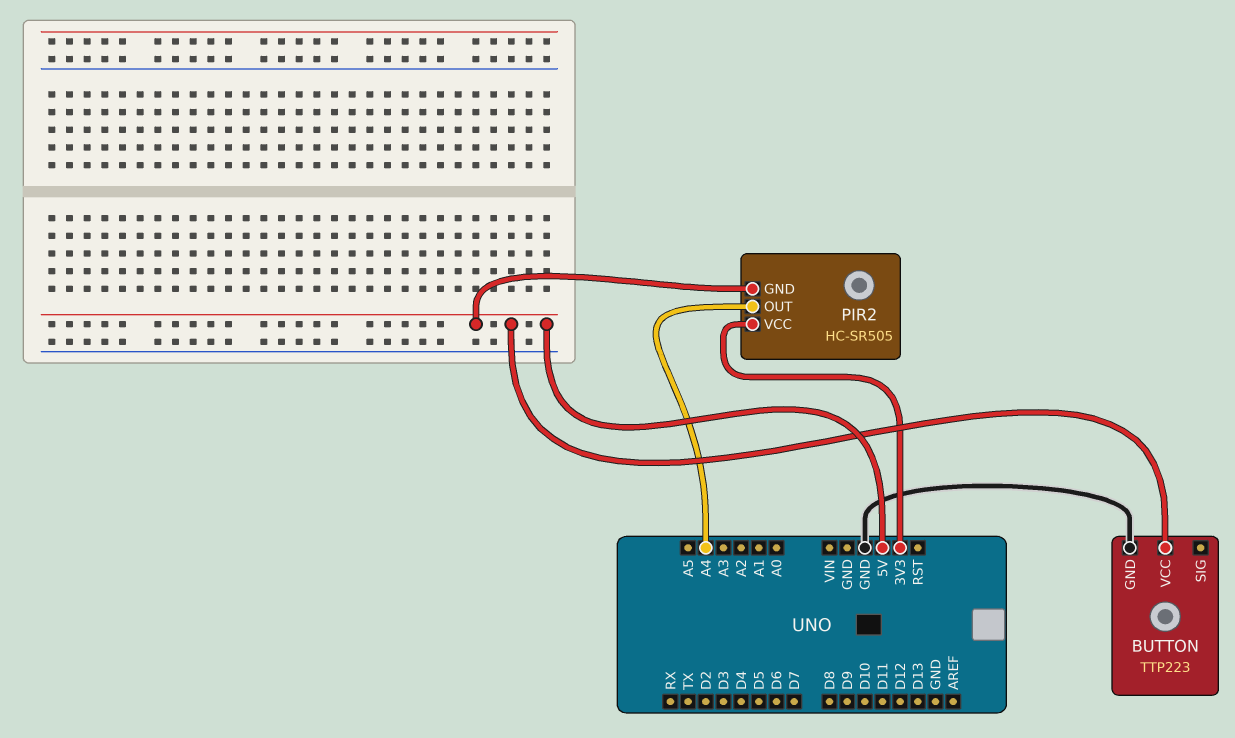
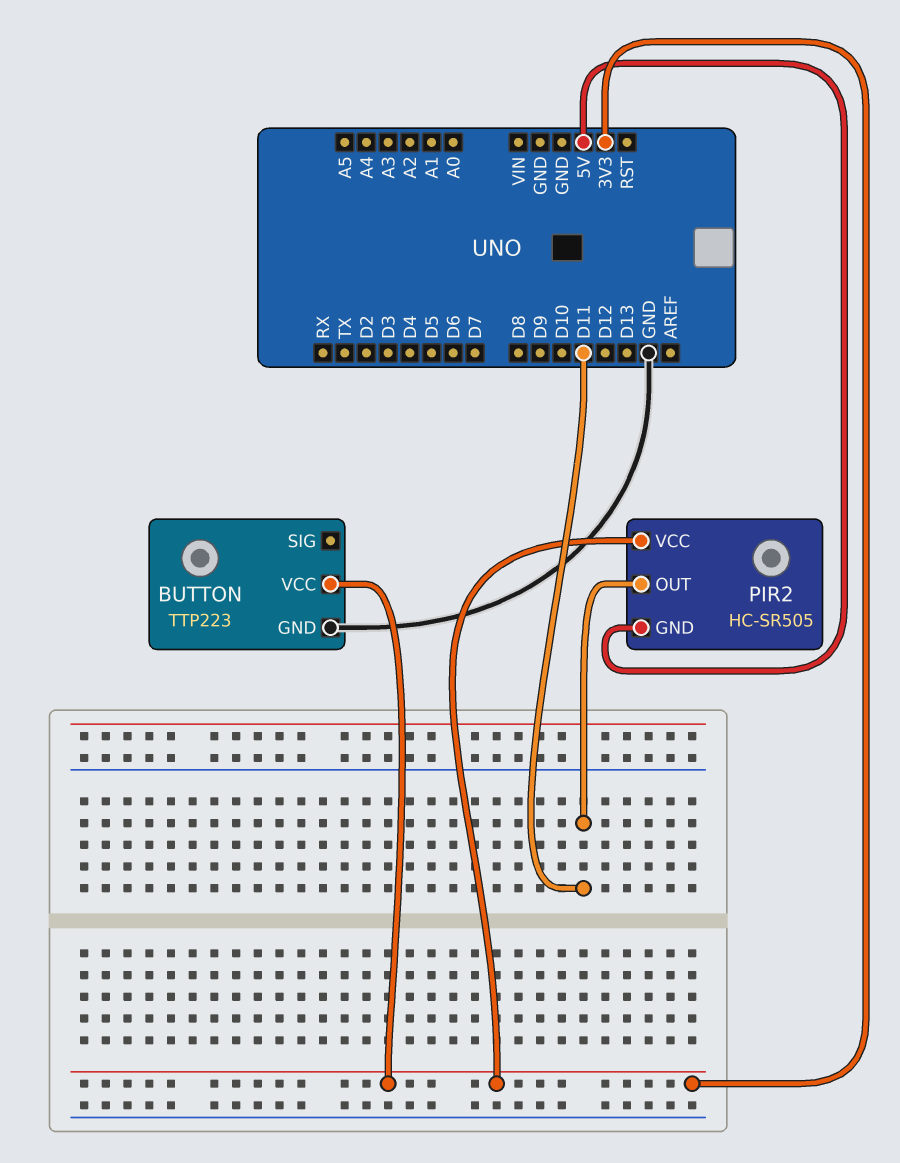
BUTTON pin VCC: 5V -> 3V3
PIR2 pin OUT: A4 -> D11

